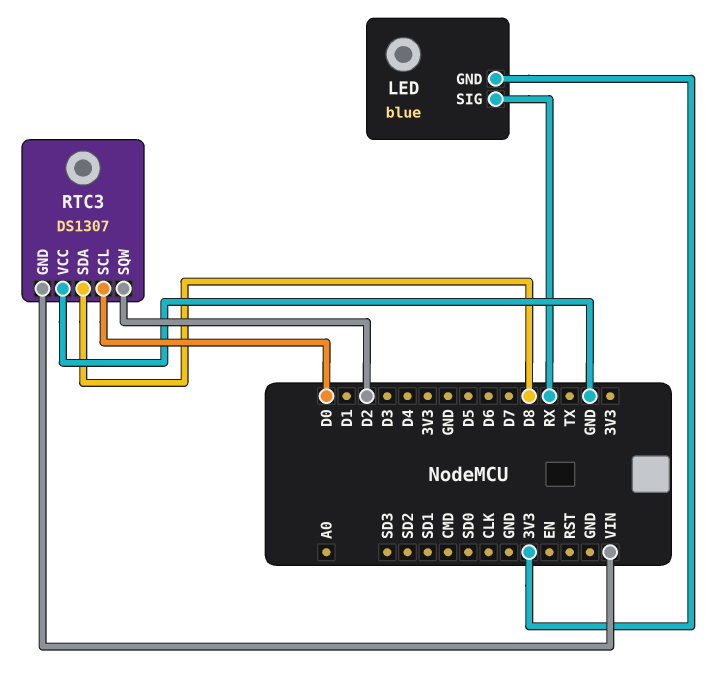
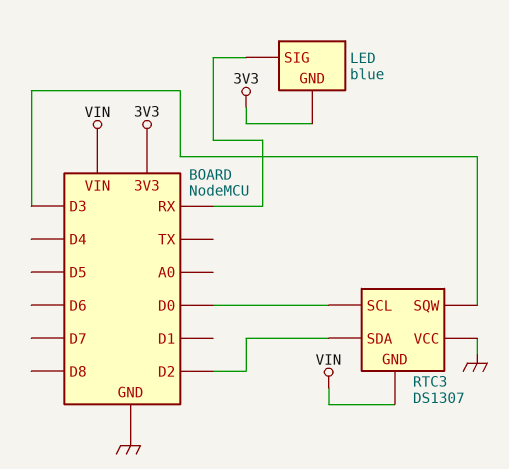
RTC3 pin SDA: D8 -> D2
RTC3 pin SQW: D2 -> D3

